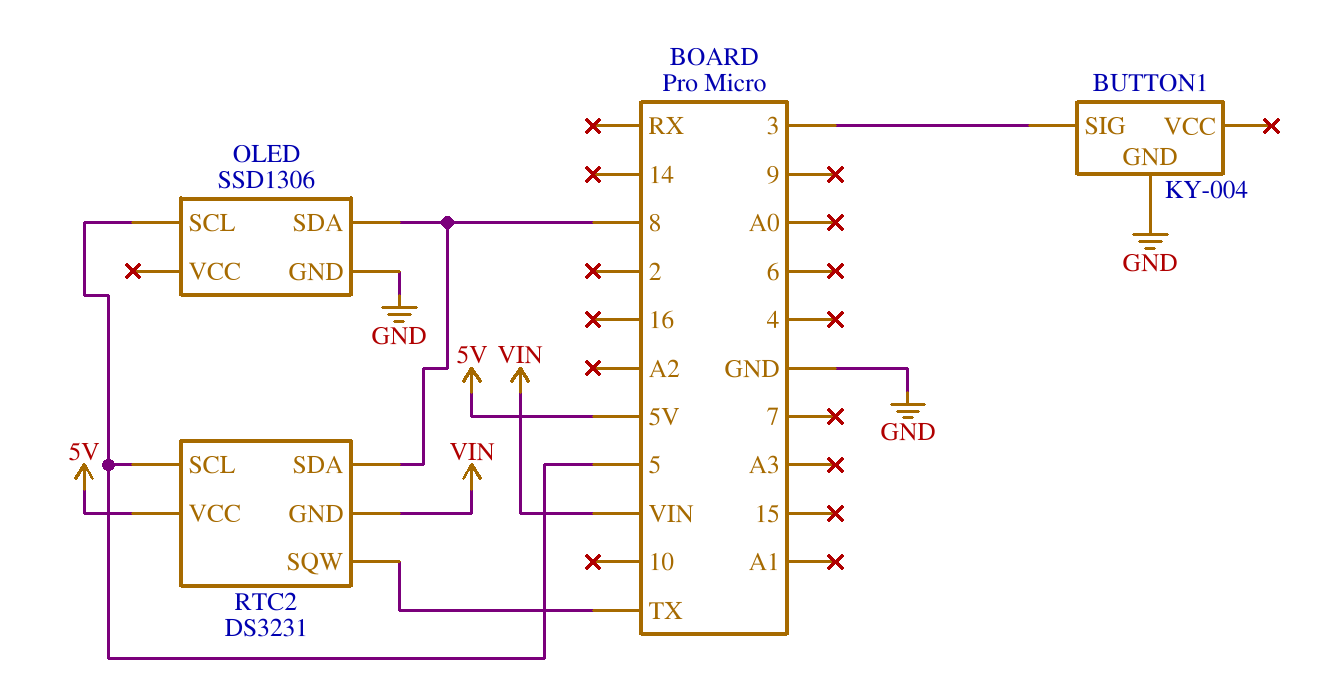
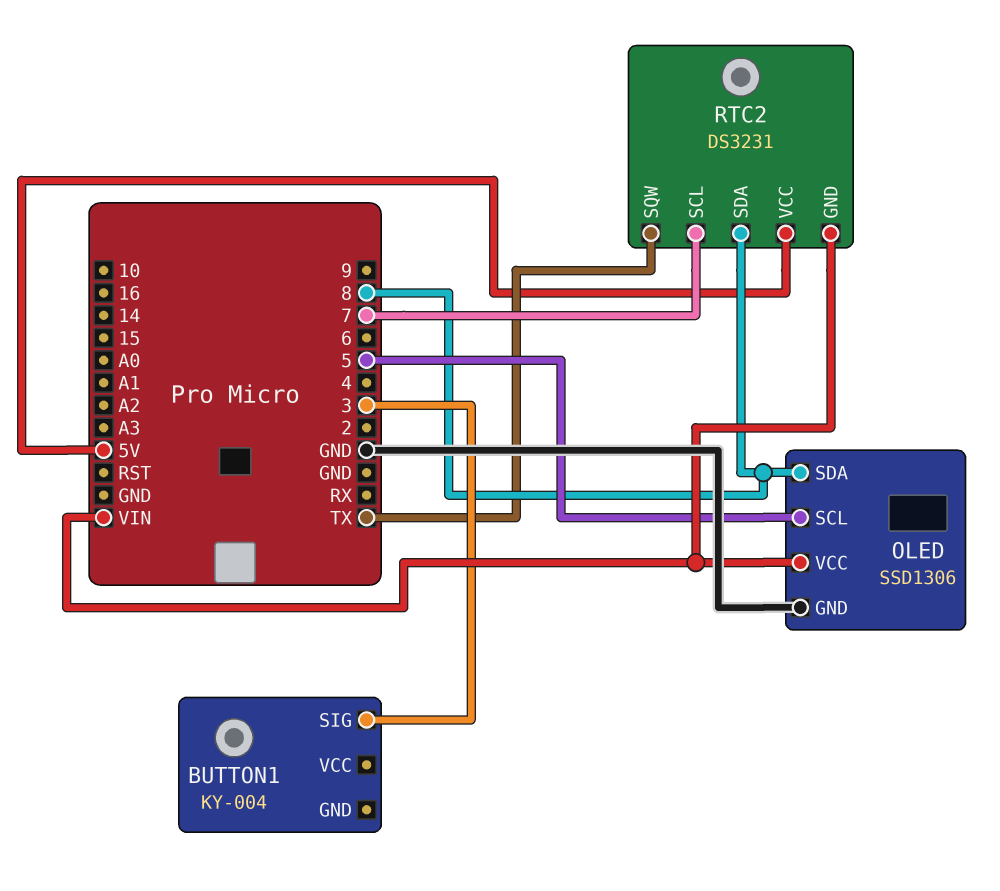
BUTTON1 pin GND: GND -> none
OLED pin VCC: none -> VIN
RTC2 pin SCL: 5 -> 7

